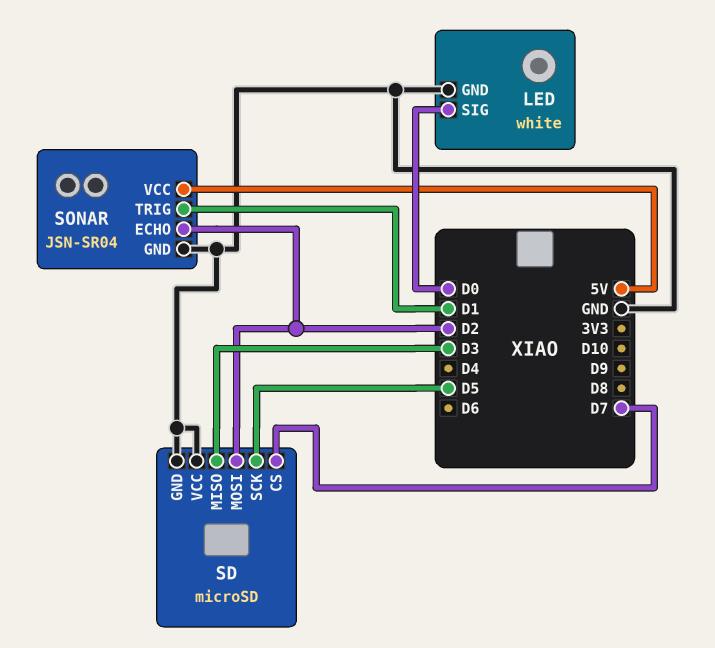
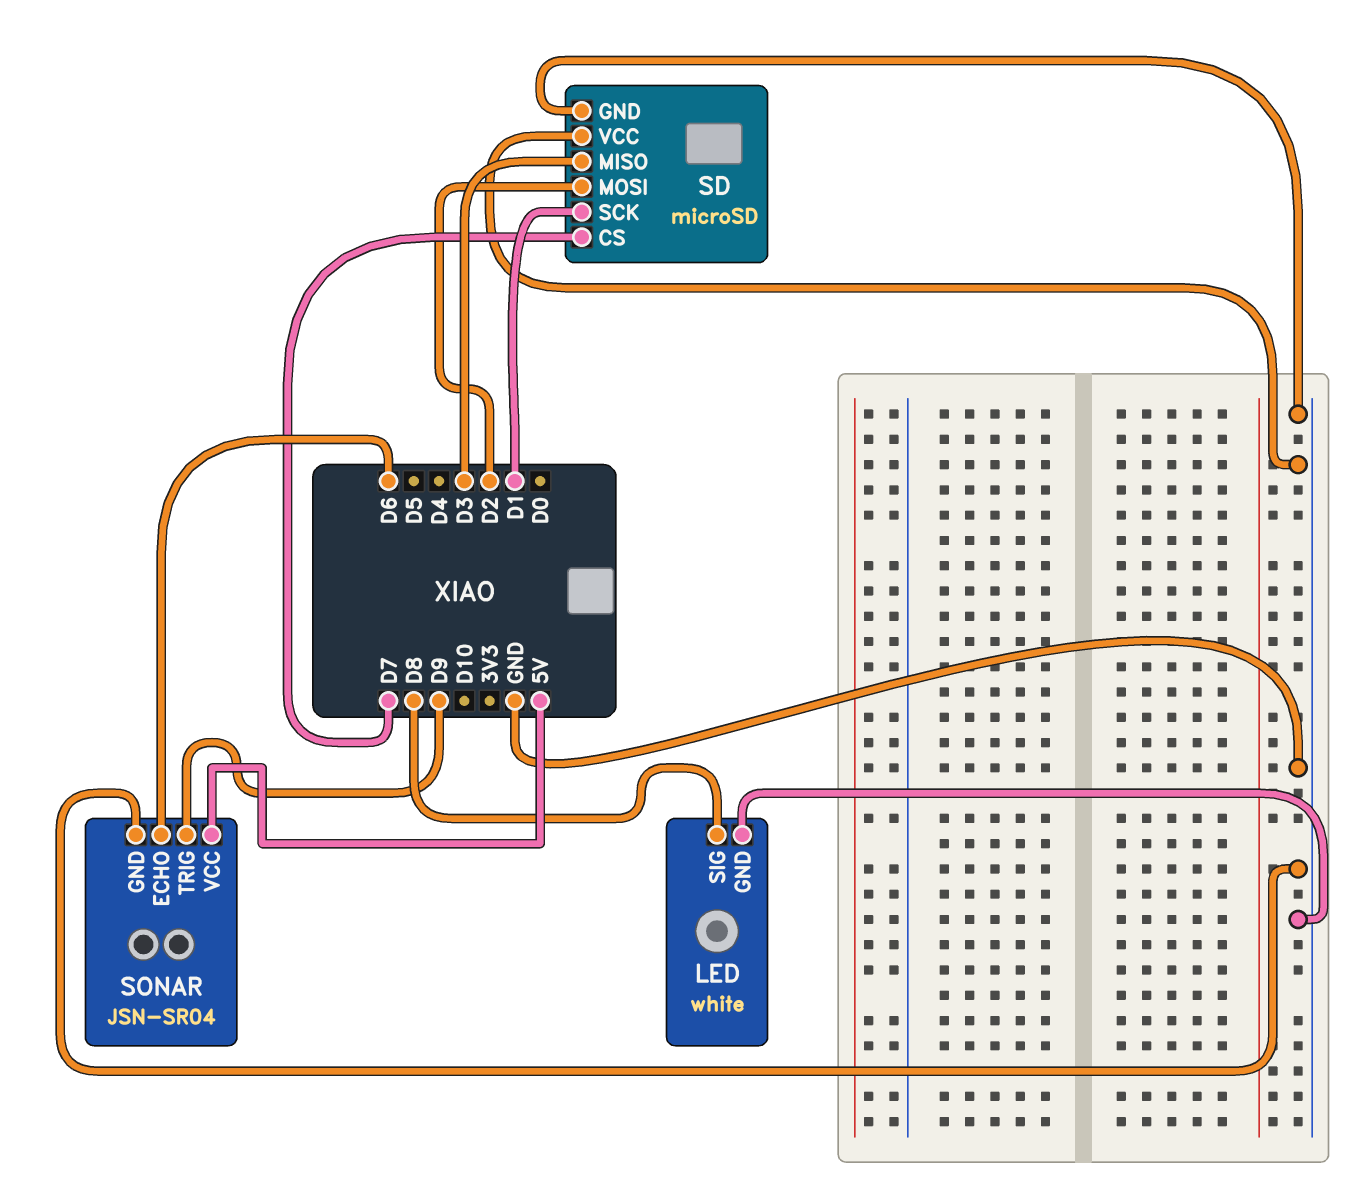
LED pin SIG: D0 -> D8
SD pin SCK: D5 -> D1
SONAR pin ECHO: D2 -> D6
SONAR pin TRIG: D1 -> D9

